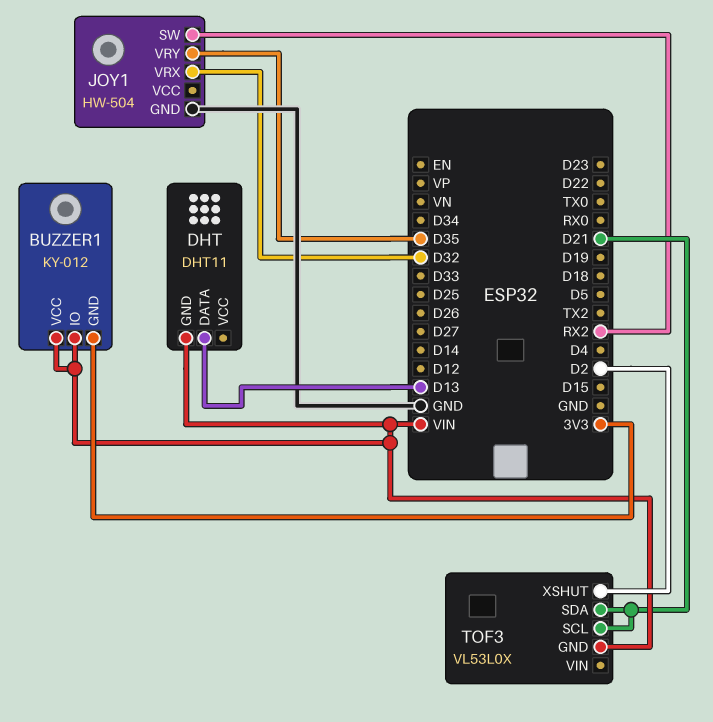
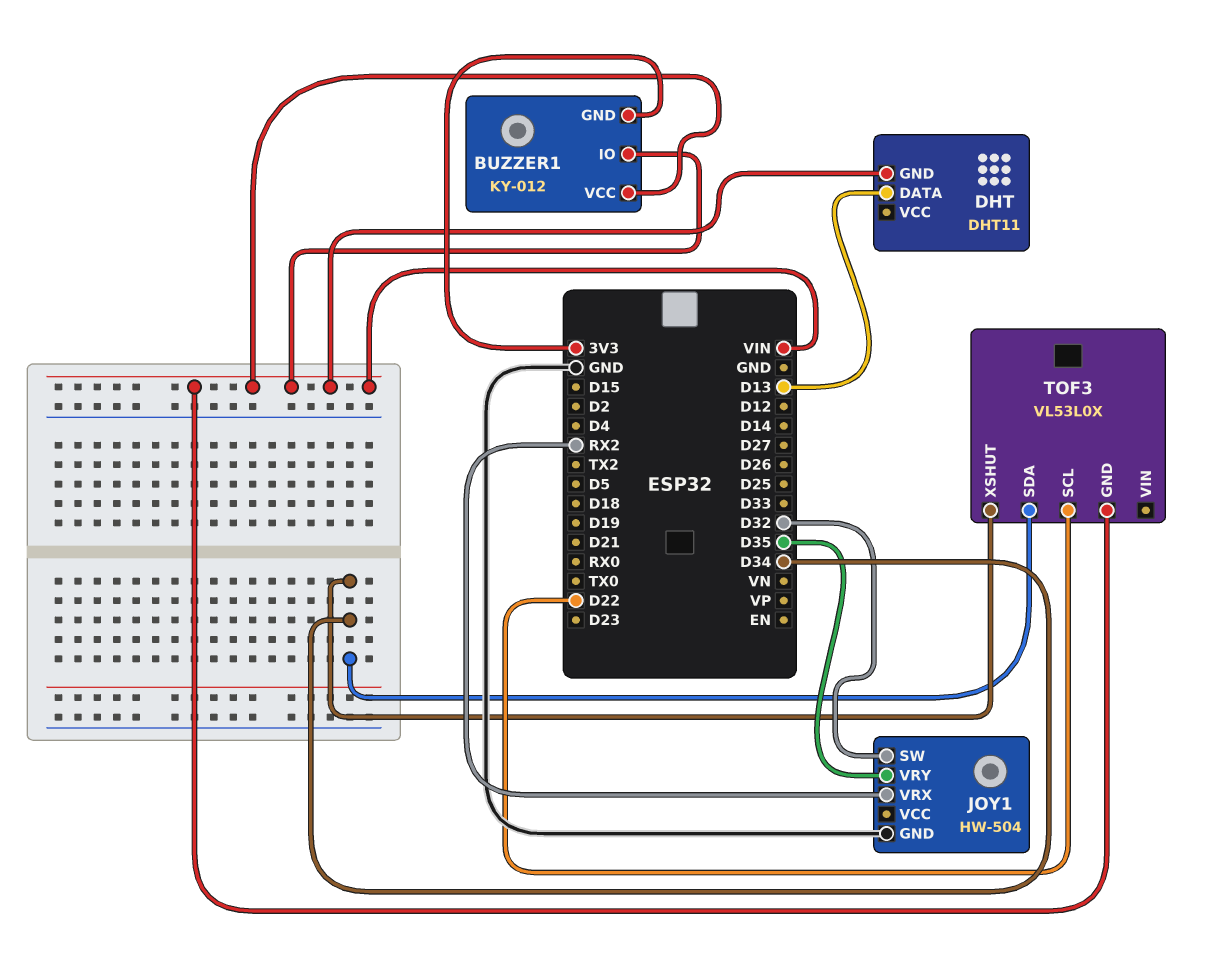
JOY1 pin SW: RX2 -> D32
JOY1 pin VRX: D32 -> RX2
TOF3 pin SCL: D21 -> D22
TOF3 pin SDA: D21 -> D34
TOF3 pin XSHUT: D2 -> D34

